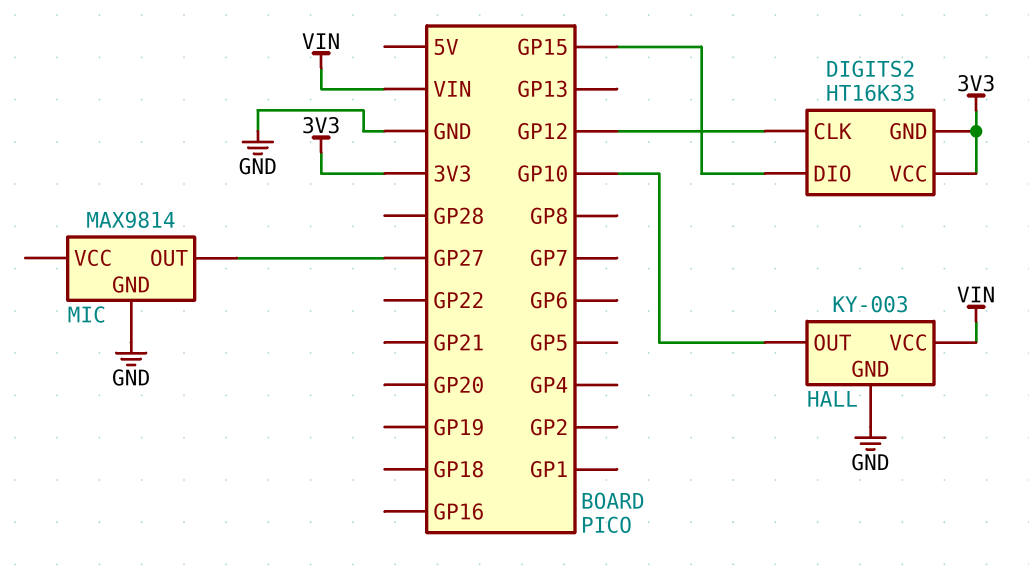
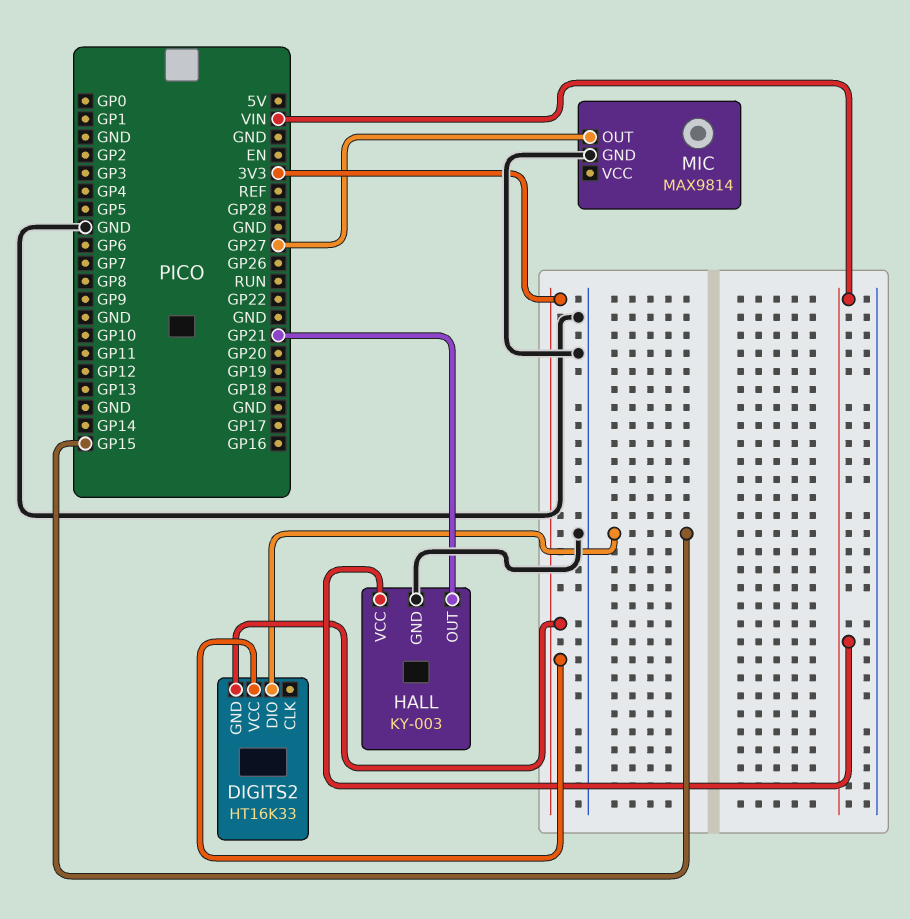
DIGITS2 pin CLK: GP12 -> none
HALL pin OUT: GP10 -> GP21

